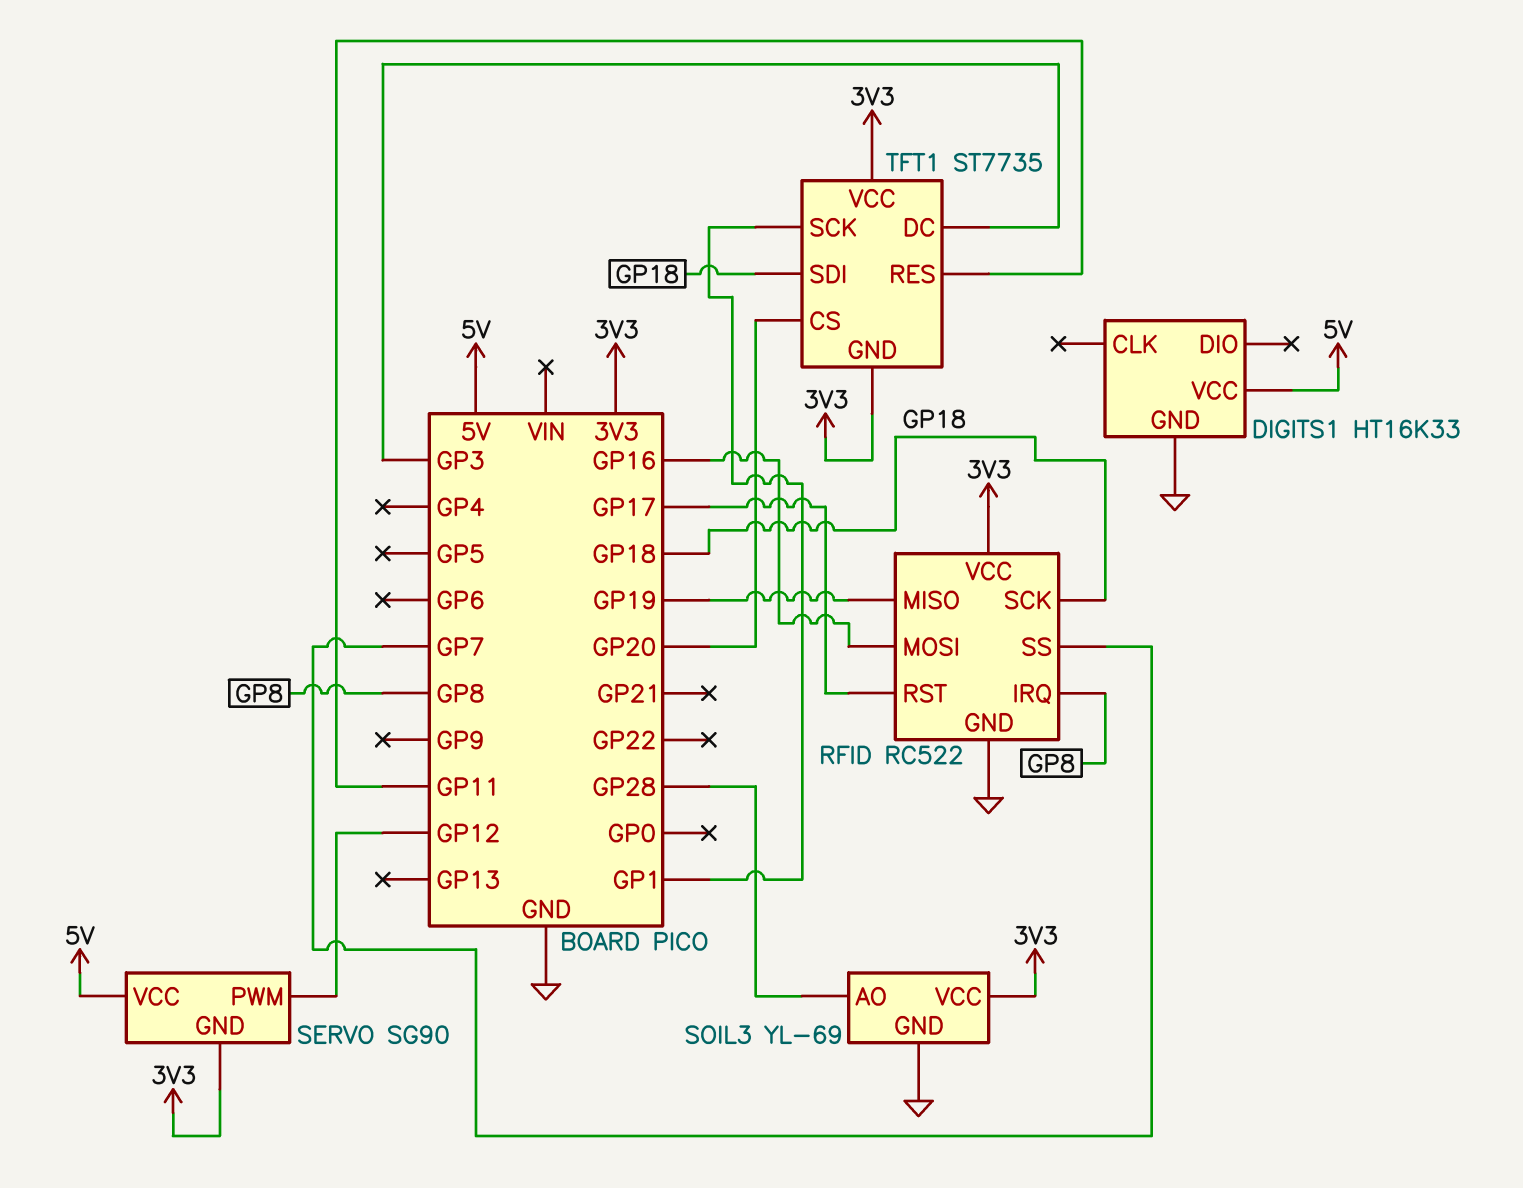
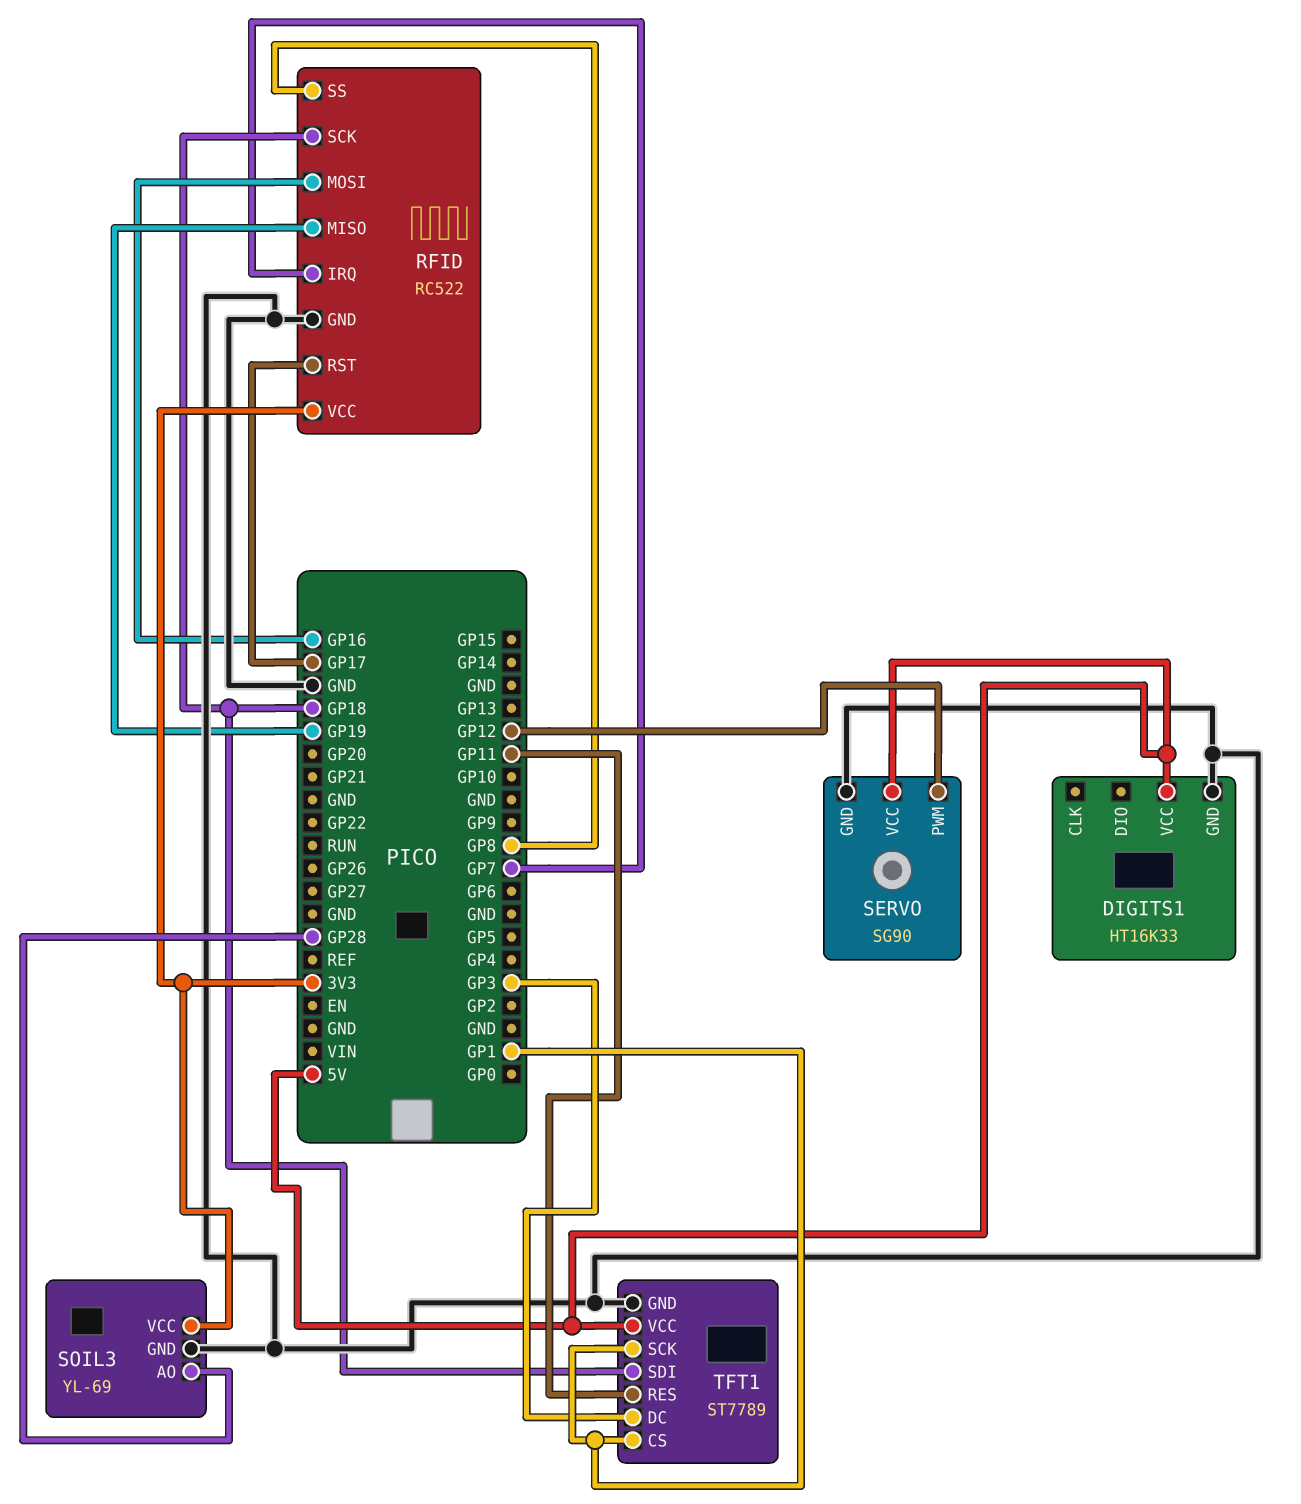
RFID pin IRQ: GP8 -> GP7
RFID pin SS: GP7 -> GP8
SERVO pin GND: 3V3 -> GND
TFT1: ST7735 -> ST7789
TFT1 pin CS: GP20 -> GP1
TFT1 pin GND: 3V3 -> GND
TFT1 pin VCC: 3V3 -> 5V

